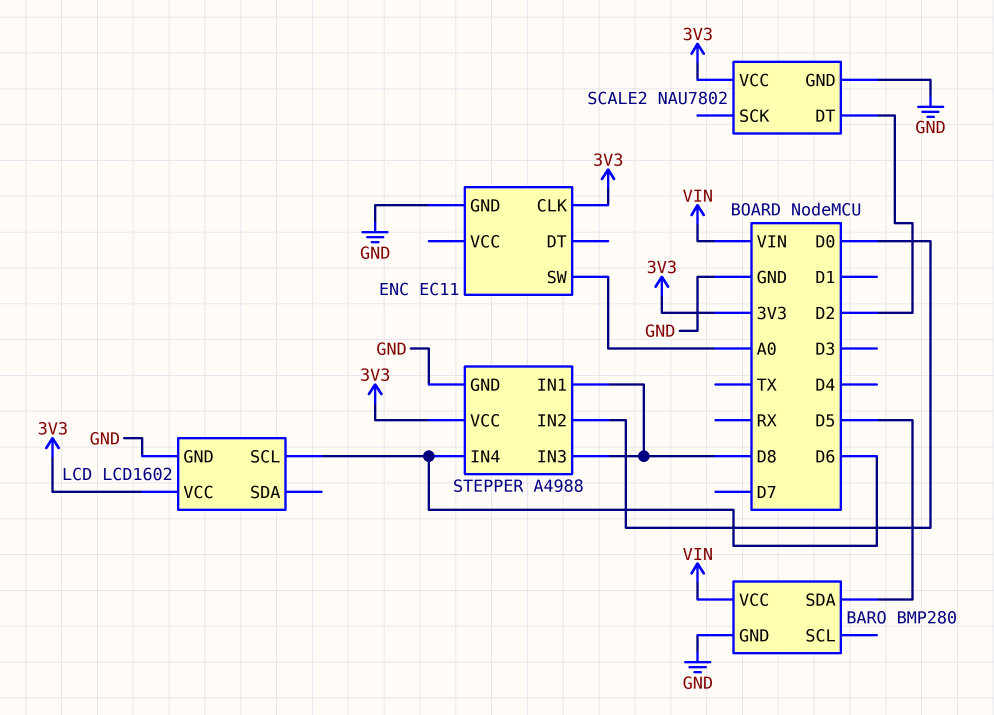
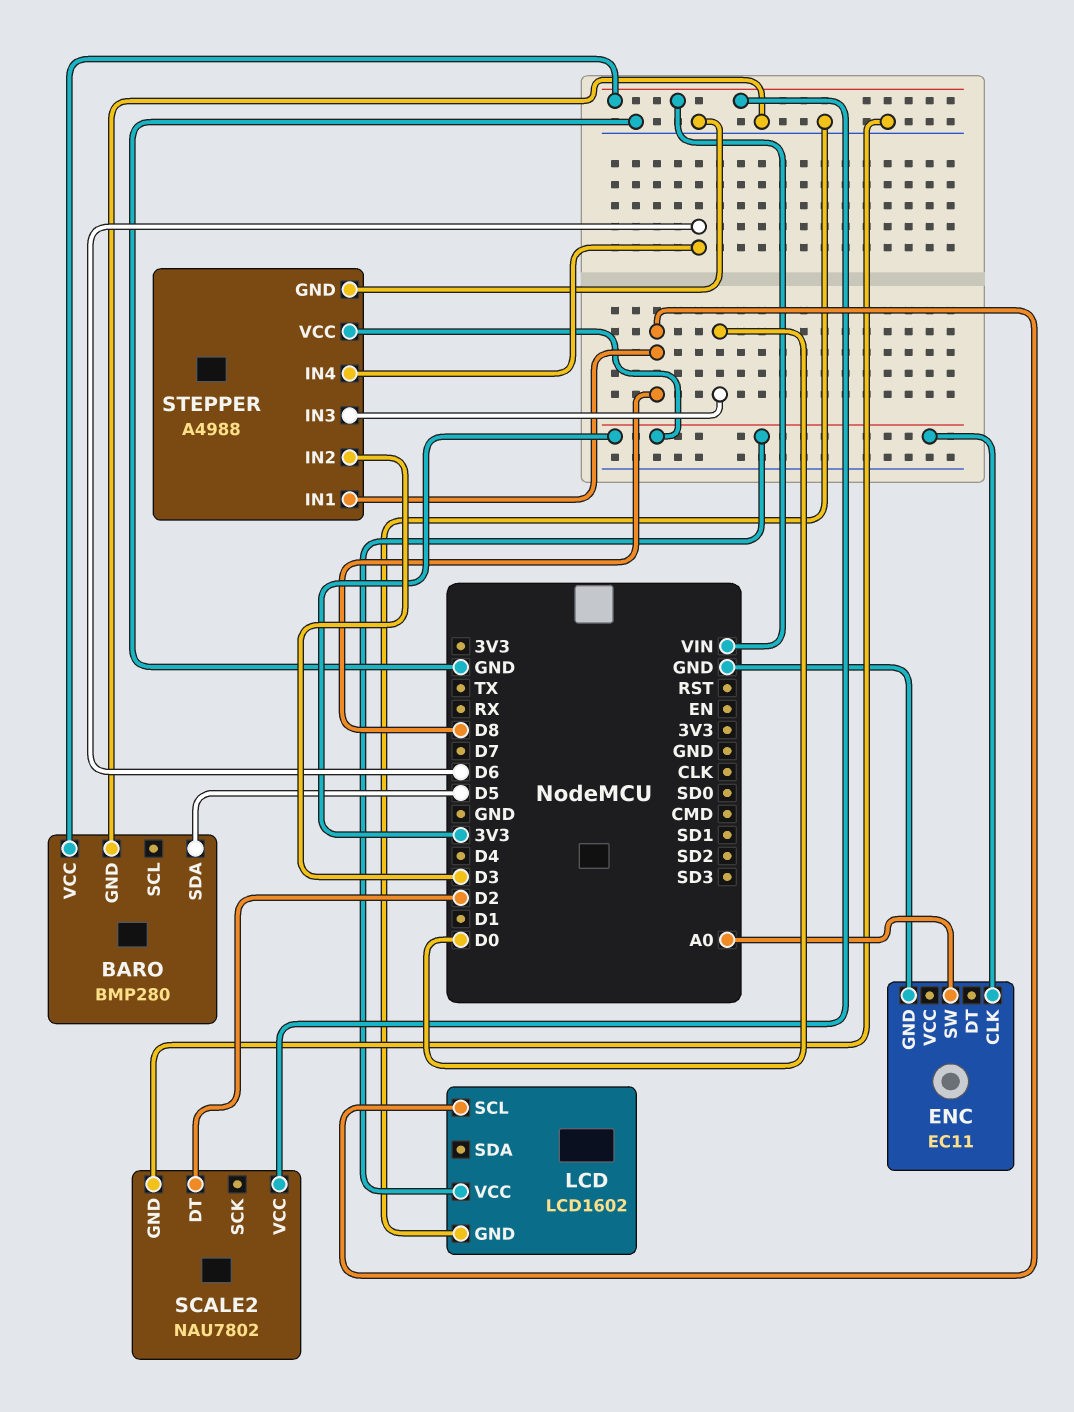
LCD pin SCL: D6 -> D8
SCALE2 pin VCC: 3V3 -> VIN
STEPPER pin IN2: D0 -> D3
STEPPER pin IN3: D8 -> D0

